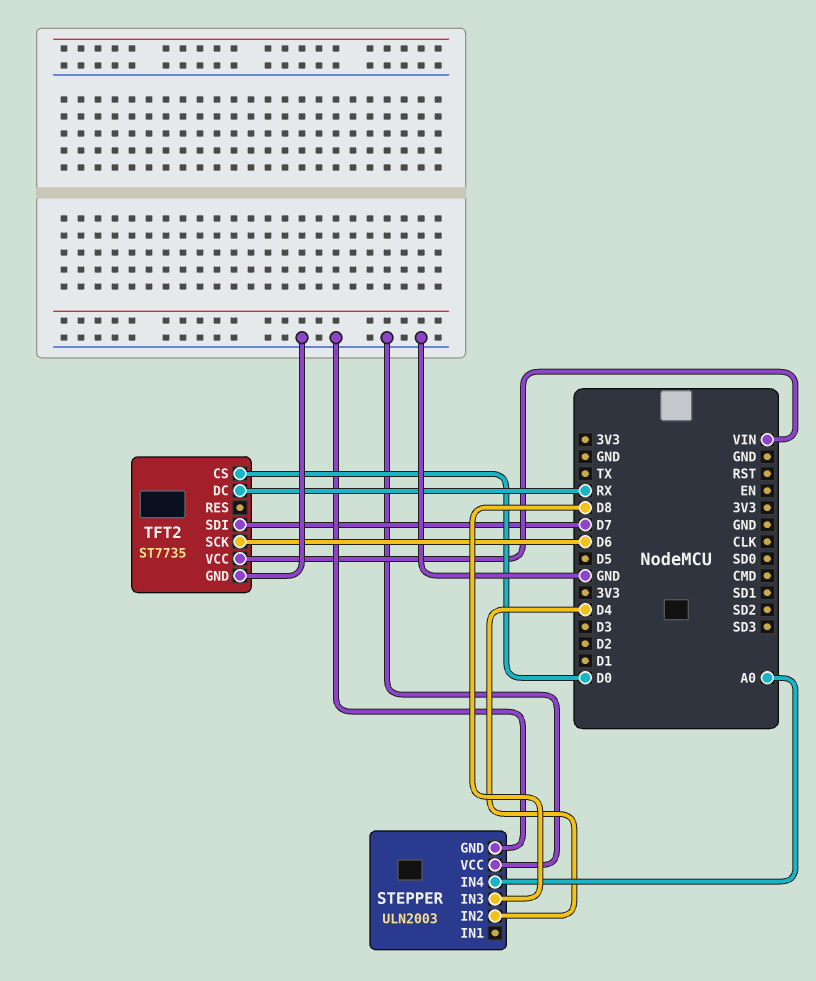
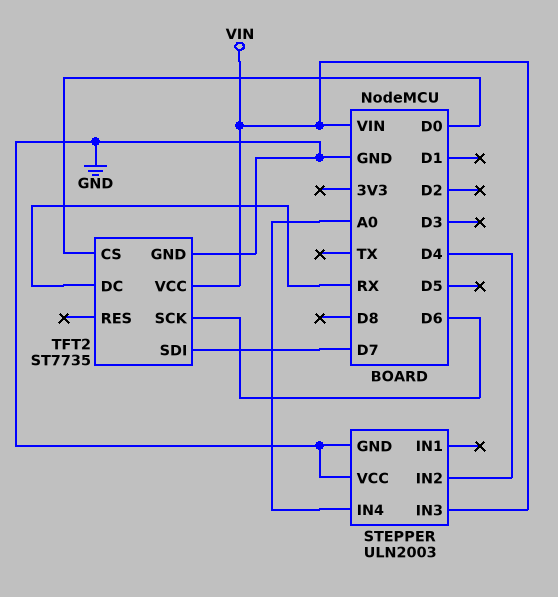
STEPPER pin IN3: D8 -> VIN

